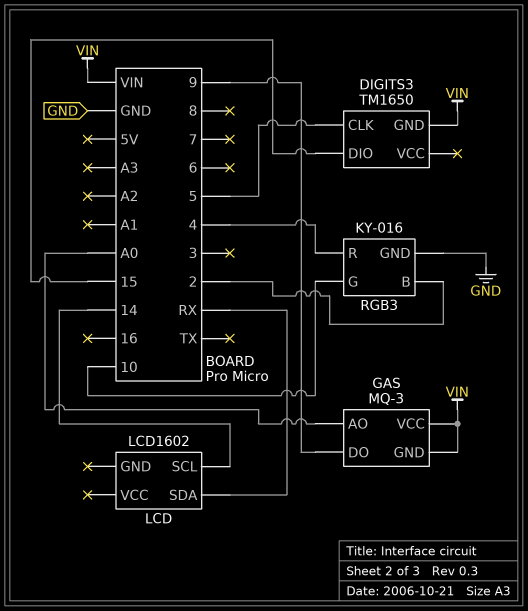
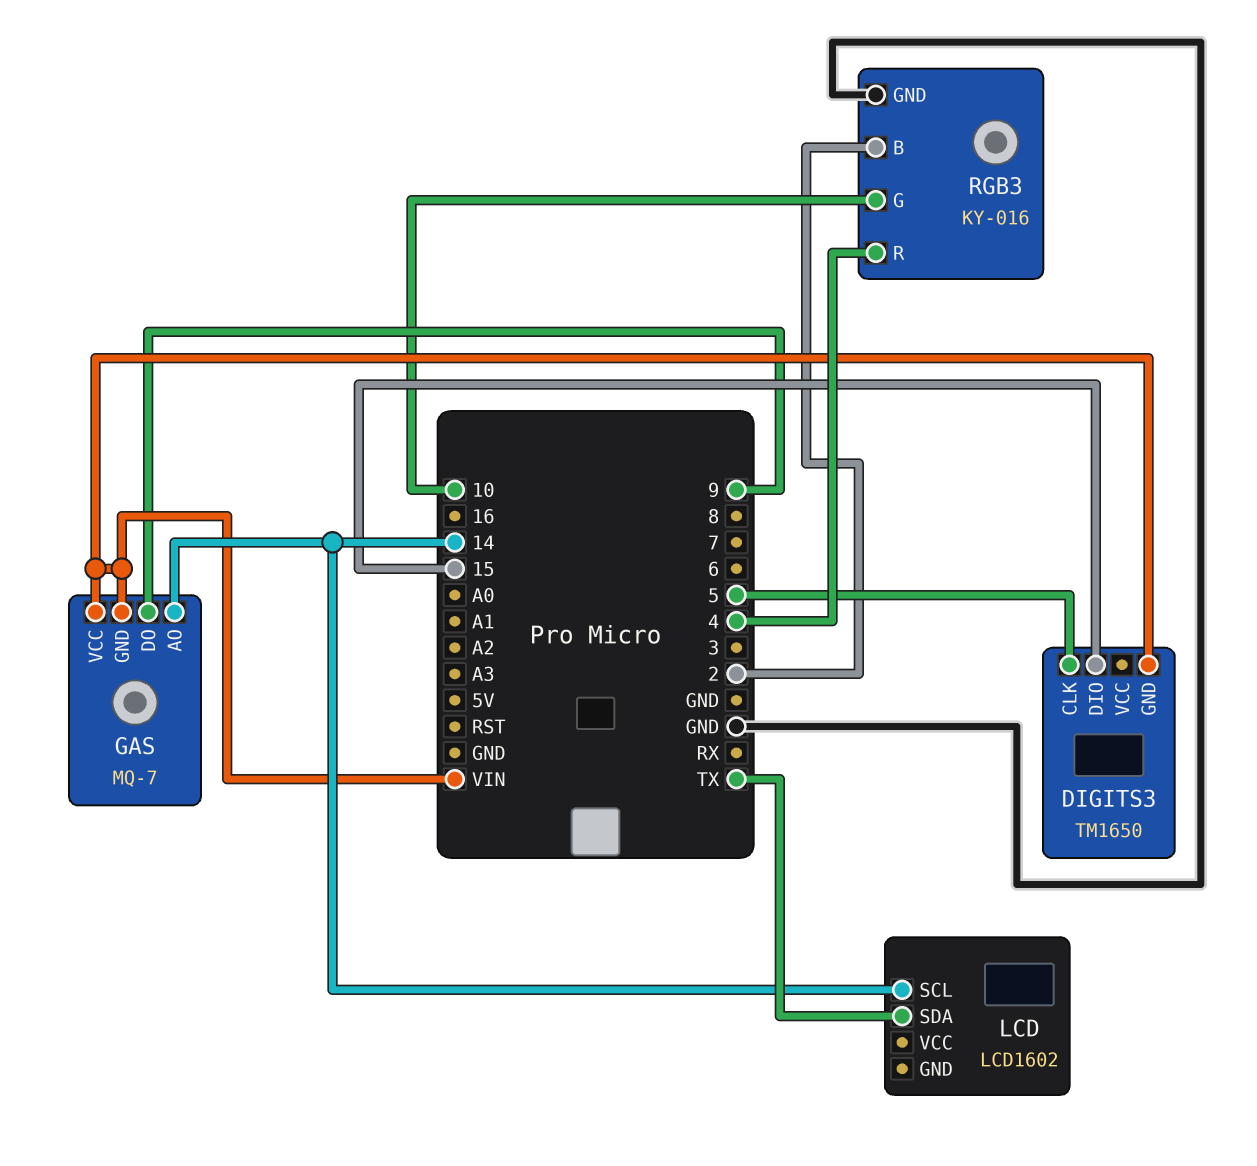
GAS: MQ-3 -> MQ-7
GAS pin AO: A0 -> 14
LCD pin SDA: RX -> TX

